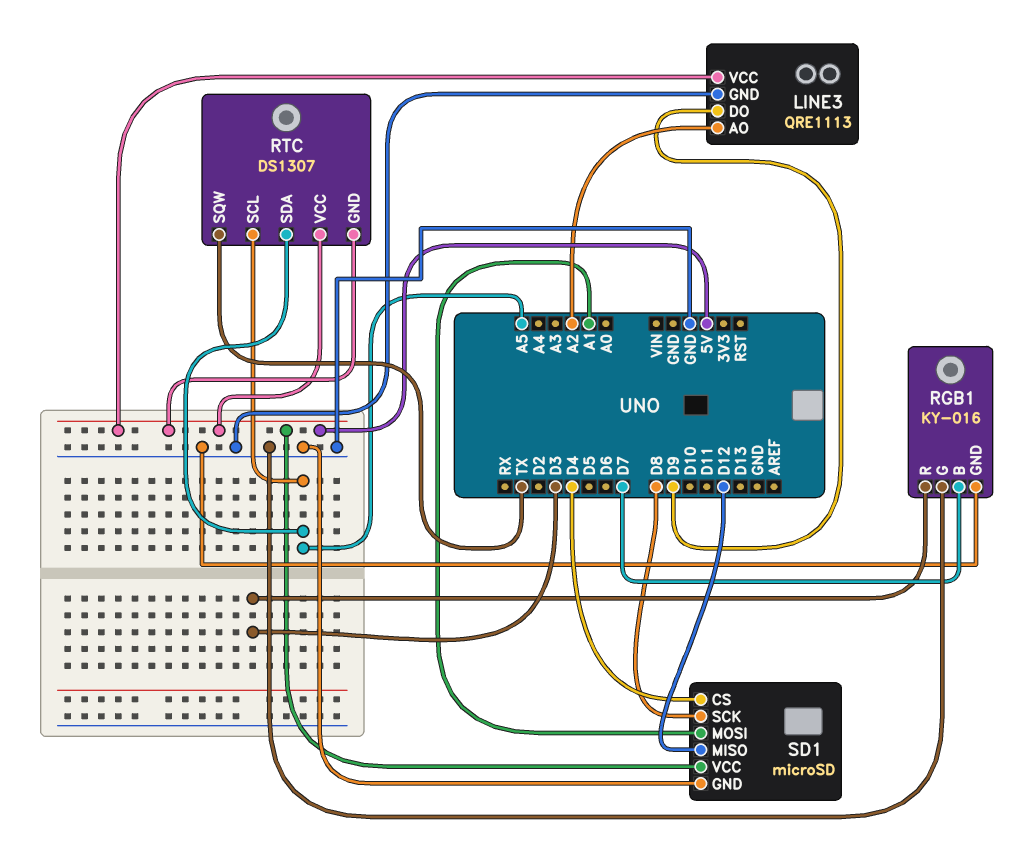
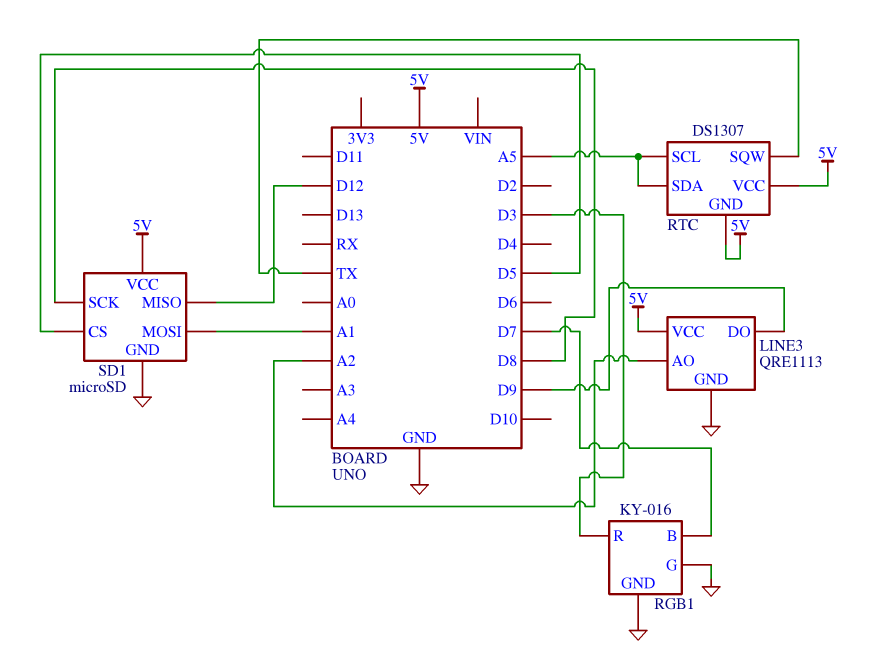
SD1 pin CS: D4 -> D5

